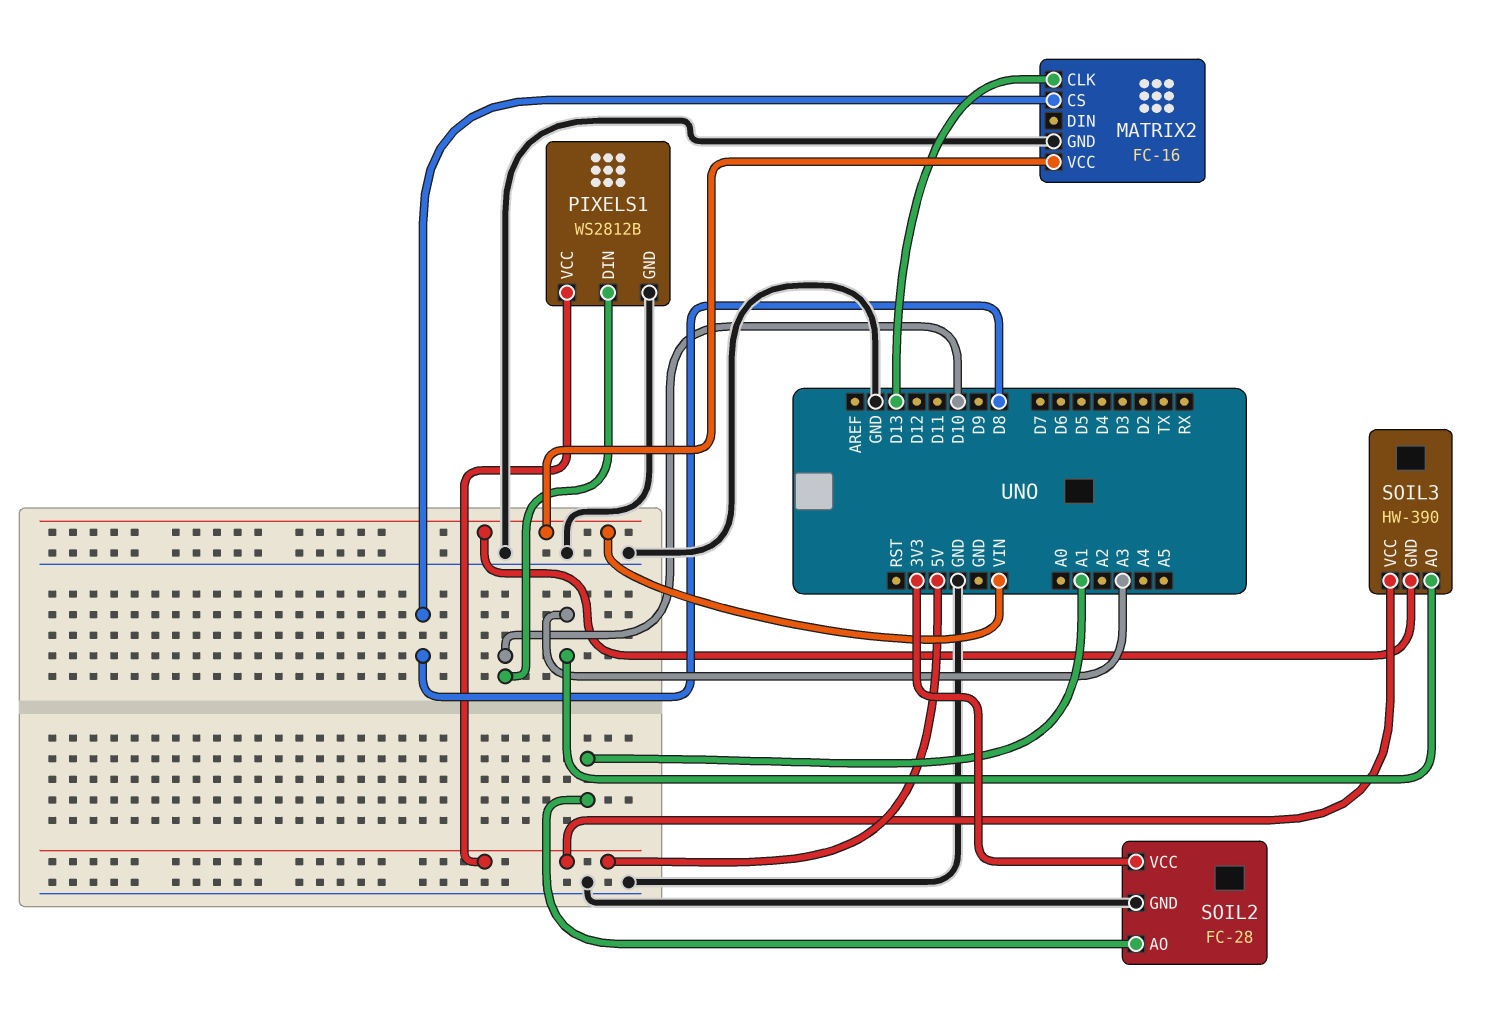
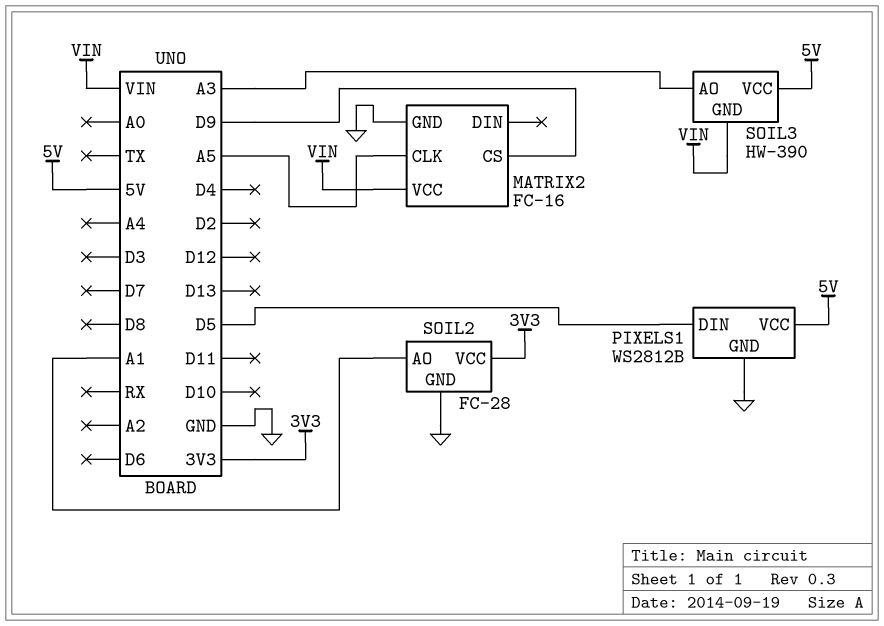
MATRIX2 pin CLK: D13 -> A5
MATRIX2 pin CS: D8 -> D9
PIXELS1 pin DIN: D10 -> D5

